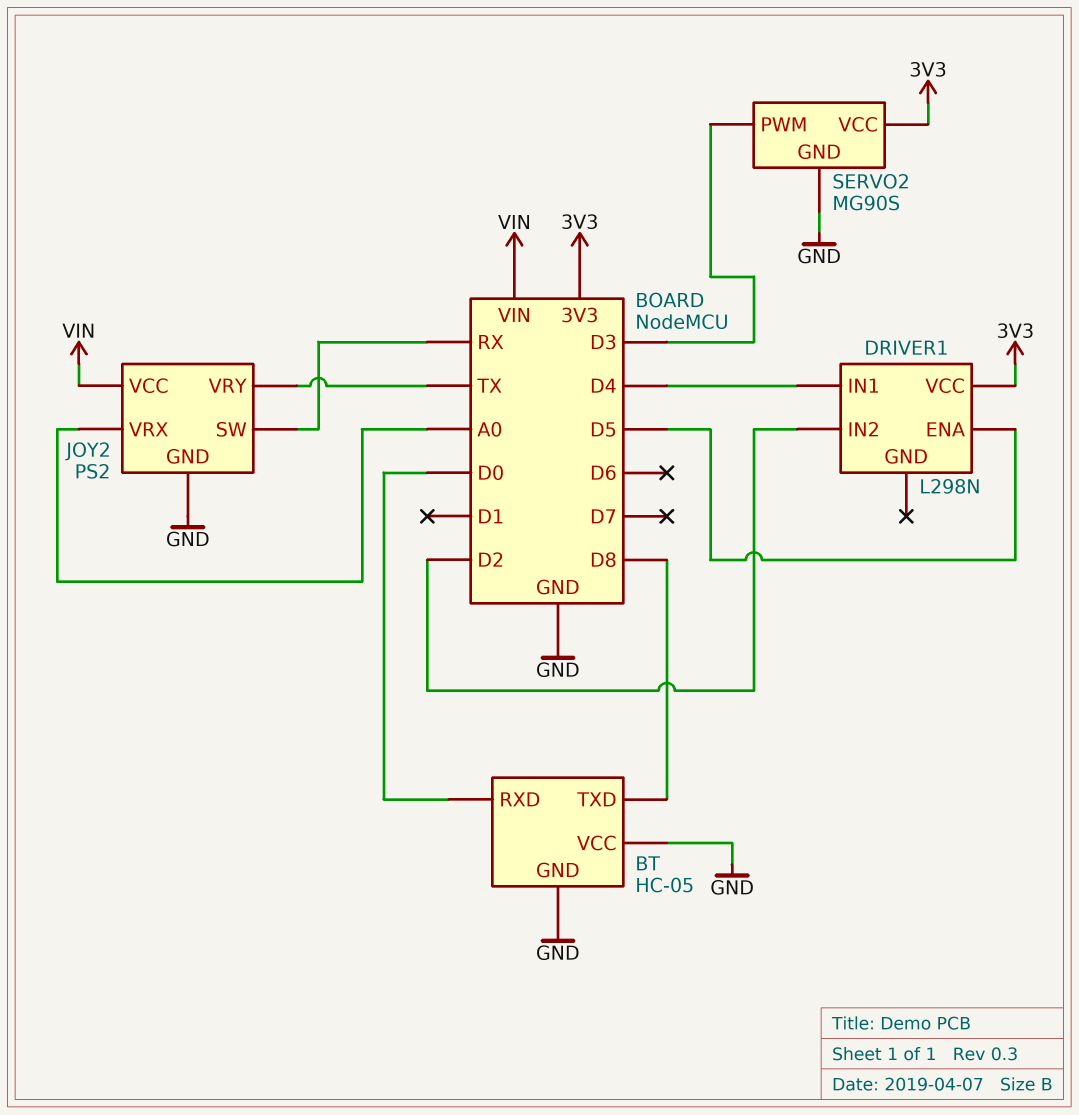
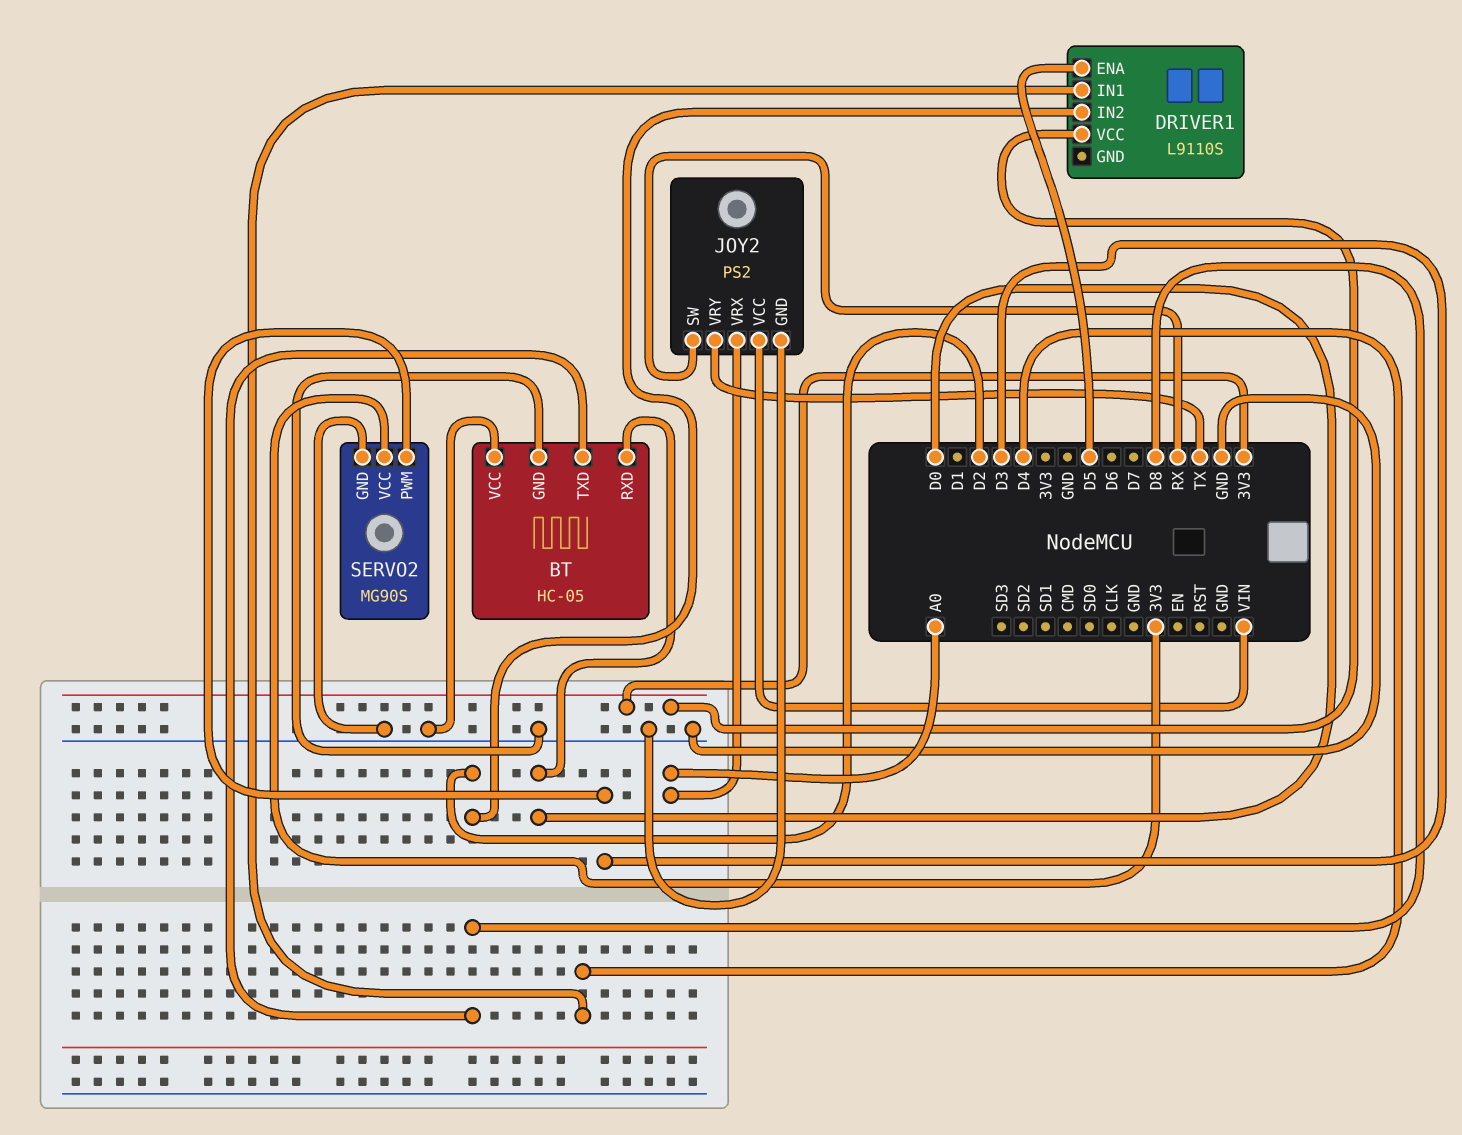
DRIVER1: L298N -> L9110S

